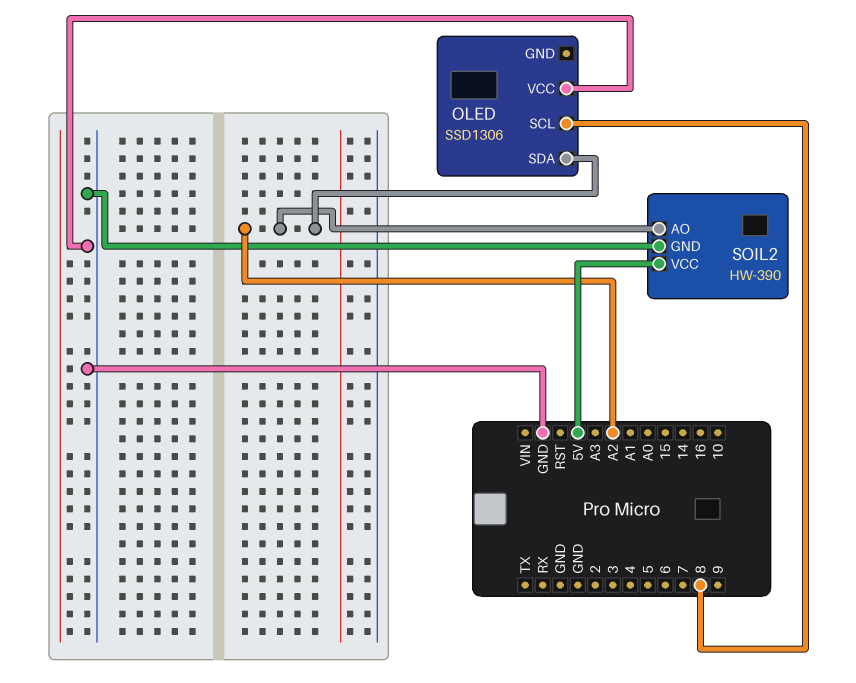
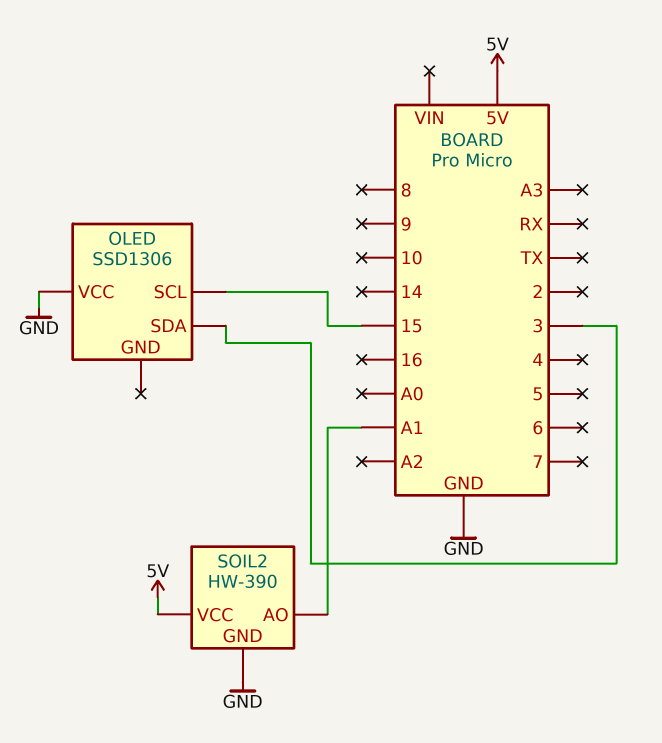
OLED pin SCL: 8 -> 15
OLED pin SDA: A2 -> 3
SOIL2 pin AO: A2 -> A1

